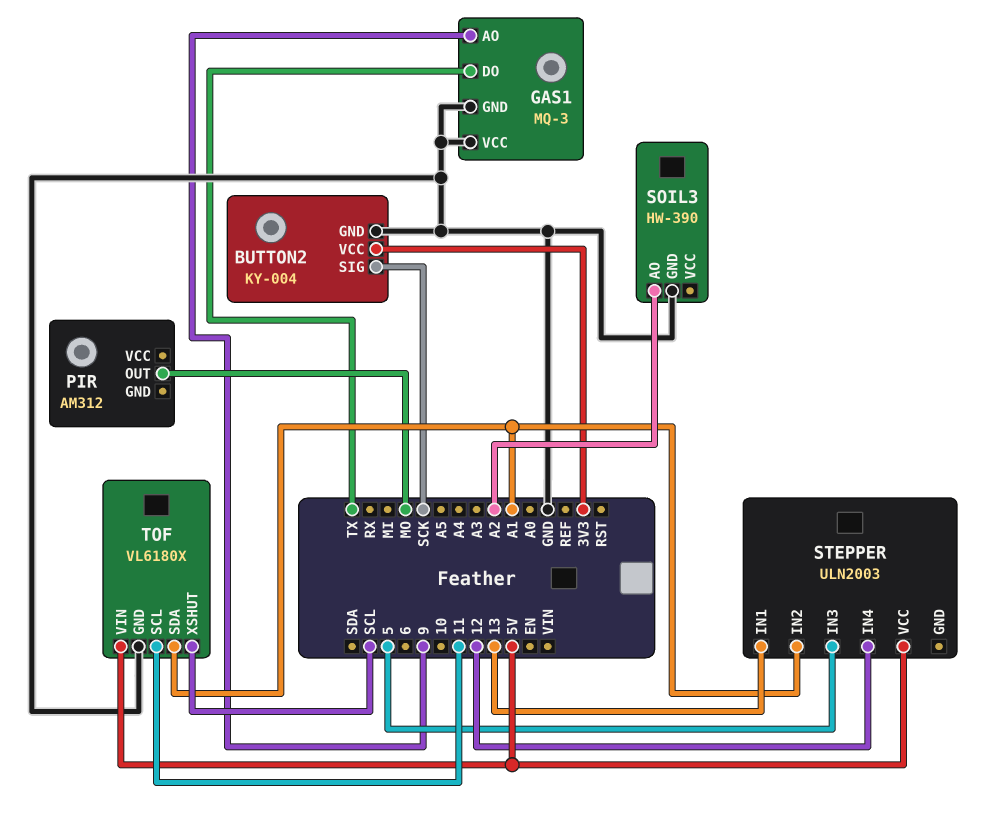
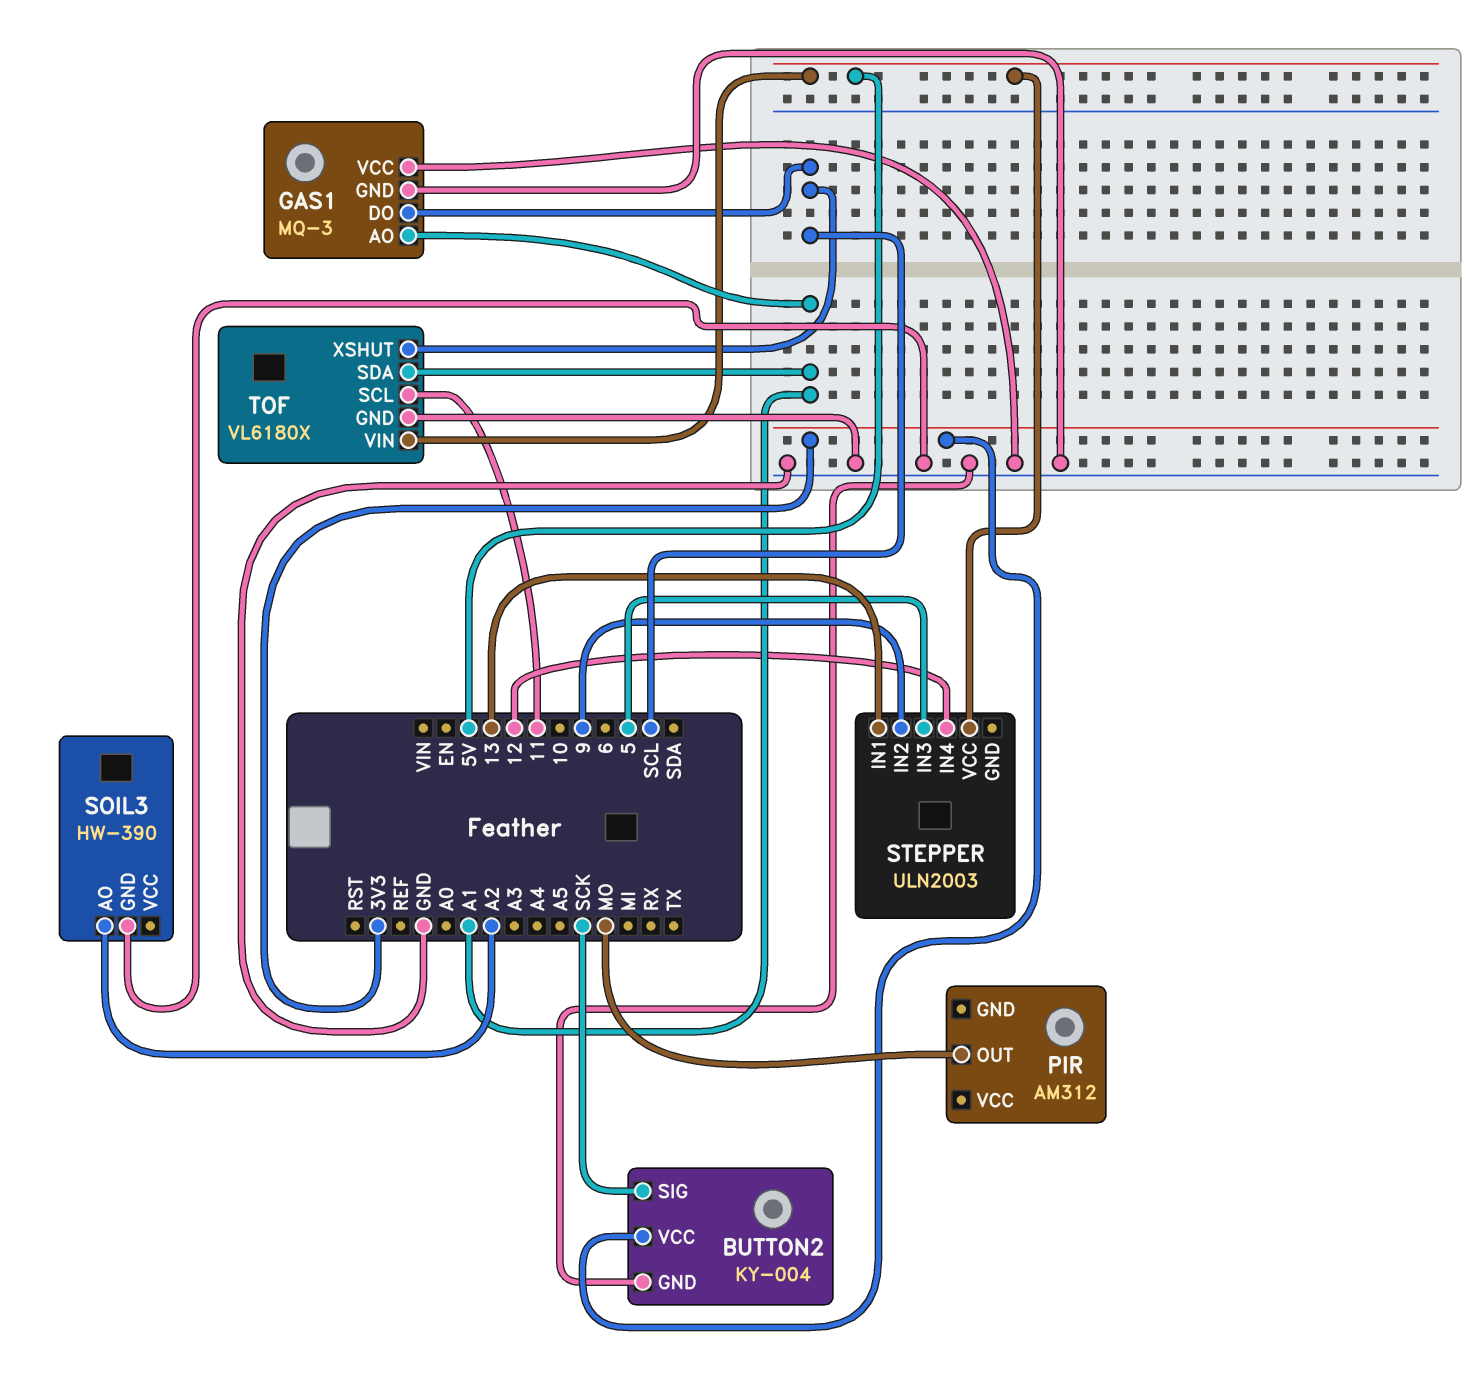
GAS1 pin AO: 9 -> A1
GAS1 pin DO: TX -> SCL
STEPPER pin IN2: A1 -> 9

